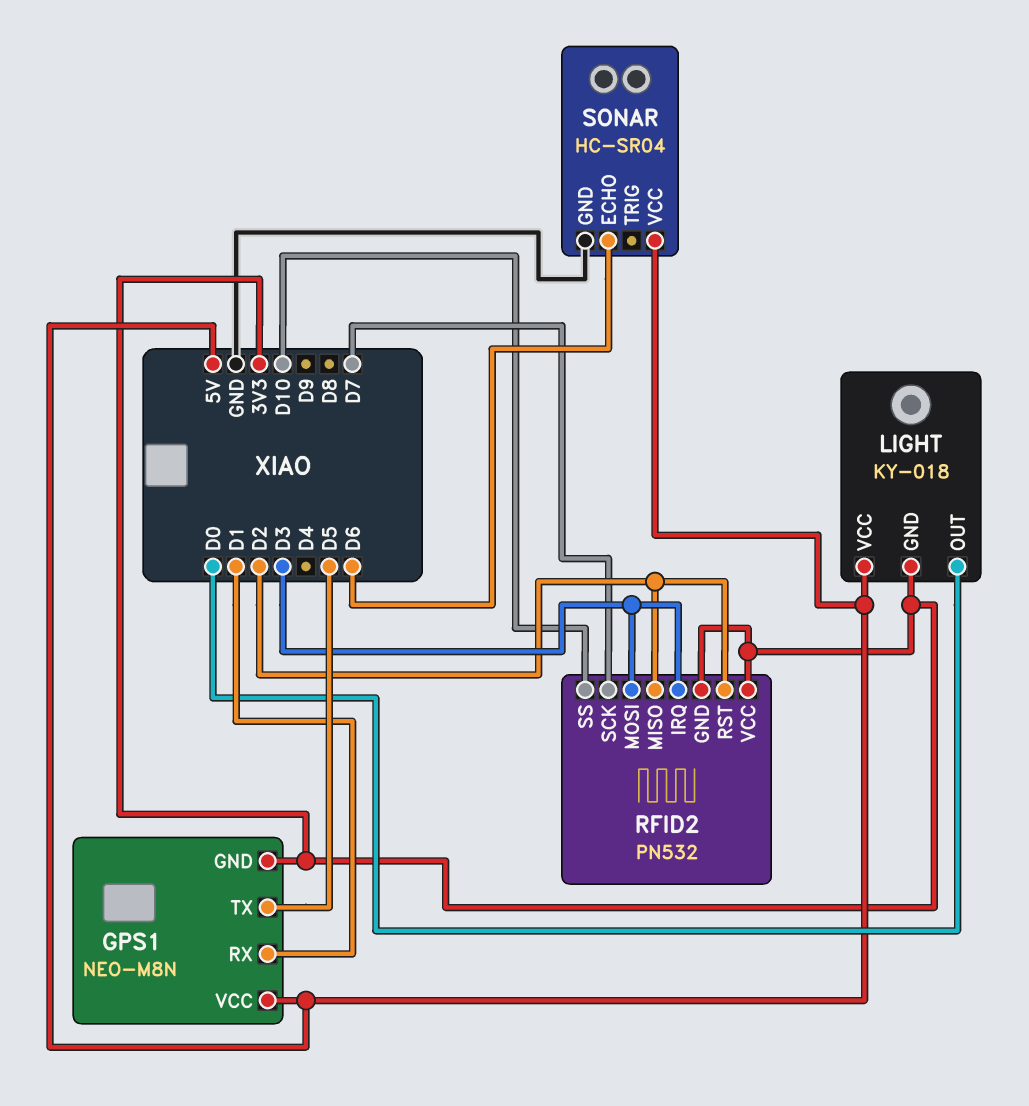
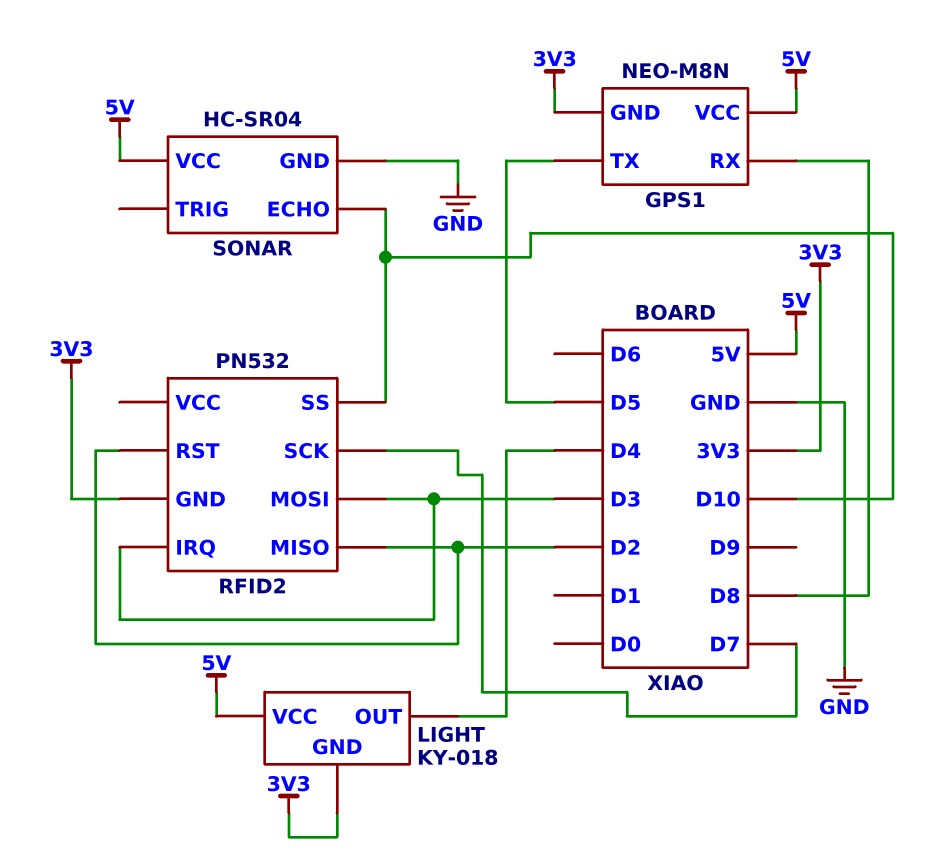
GPS1 pin RX: D1 -> D8
LIGHT pin OUT: D0 -> D4
RFID2 pin VCC: 3V3 -> none
SONAR pin ECHO: D6 -> D10

